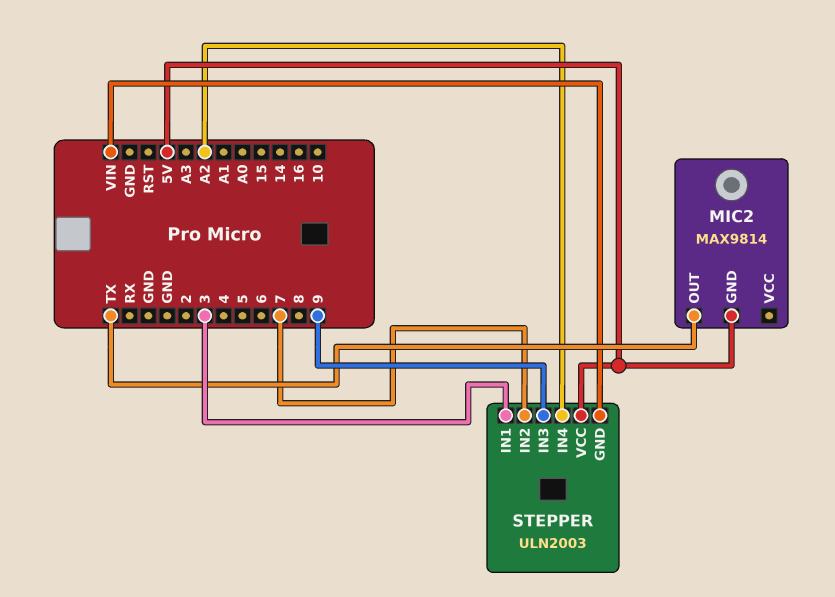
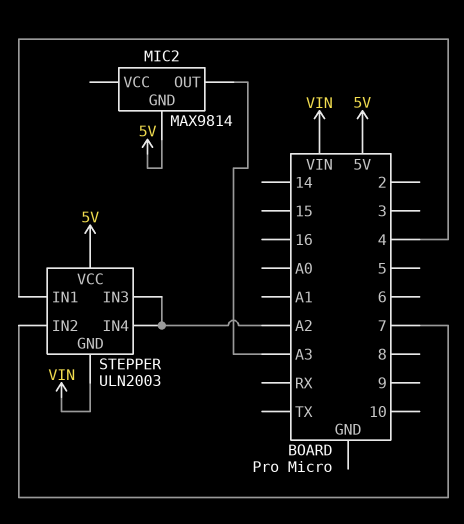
MIC2 pin OUT: TX -> A3
STEPPER pin IN1: 3 -> 4
STEPPER pin IN3: 9 -> A2

